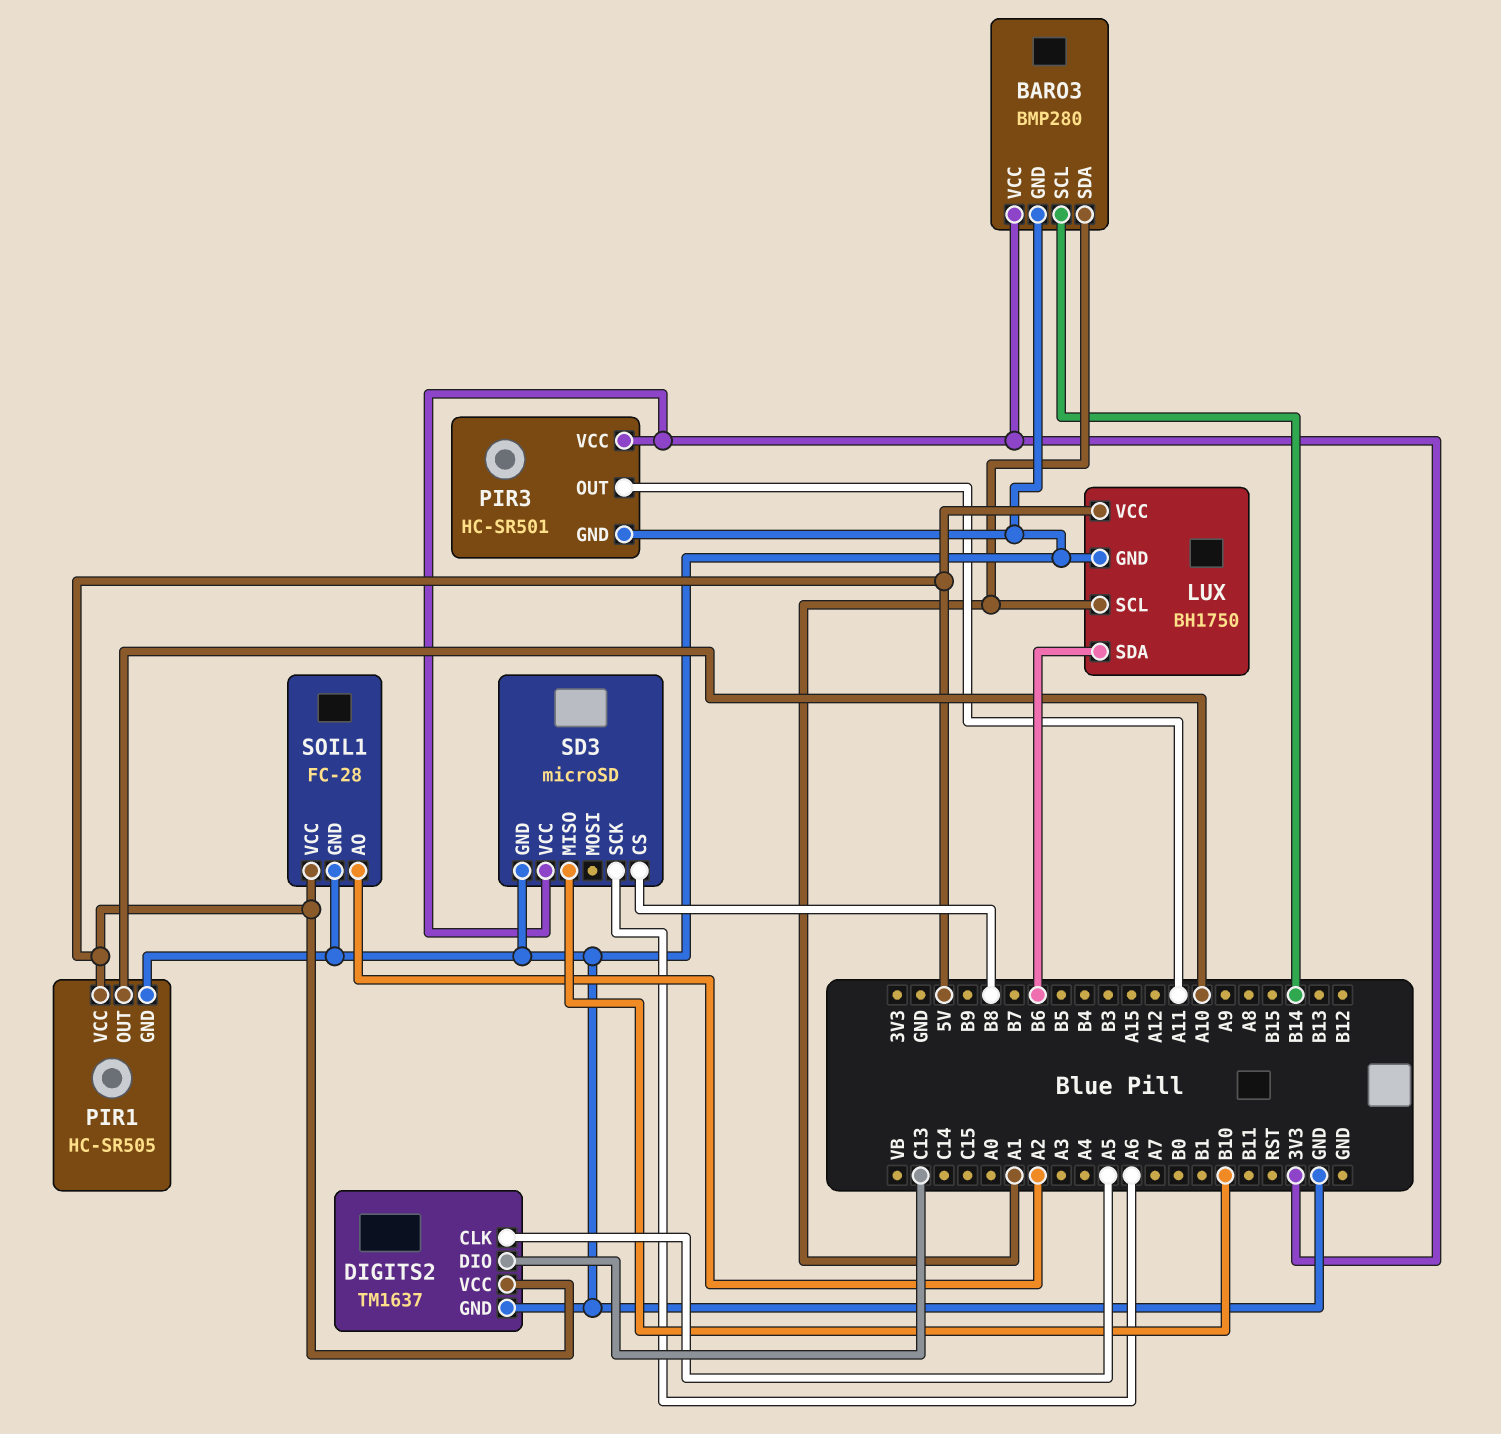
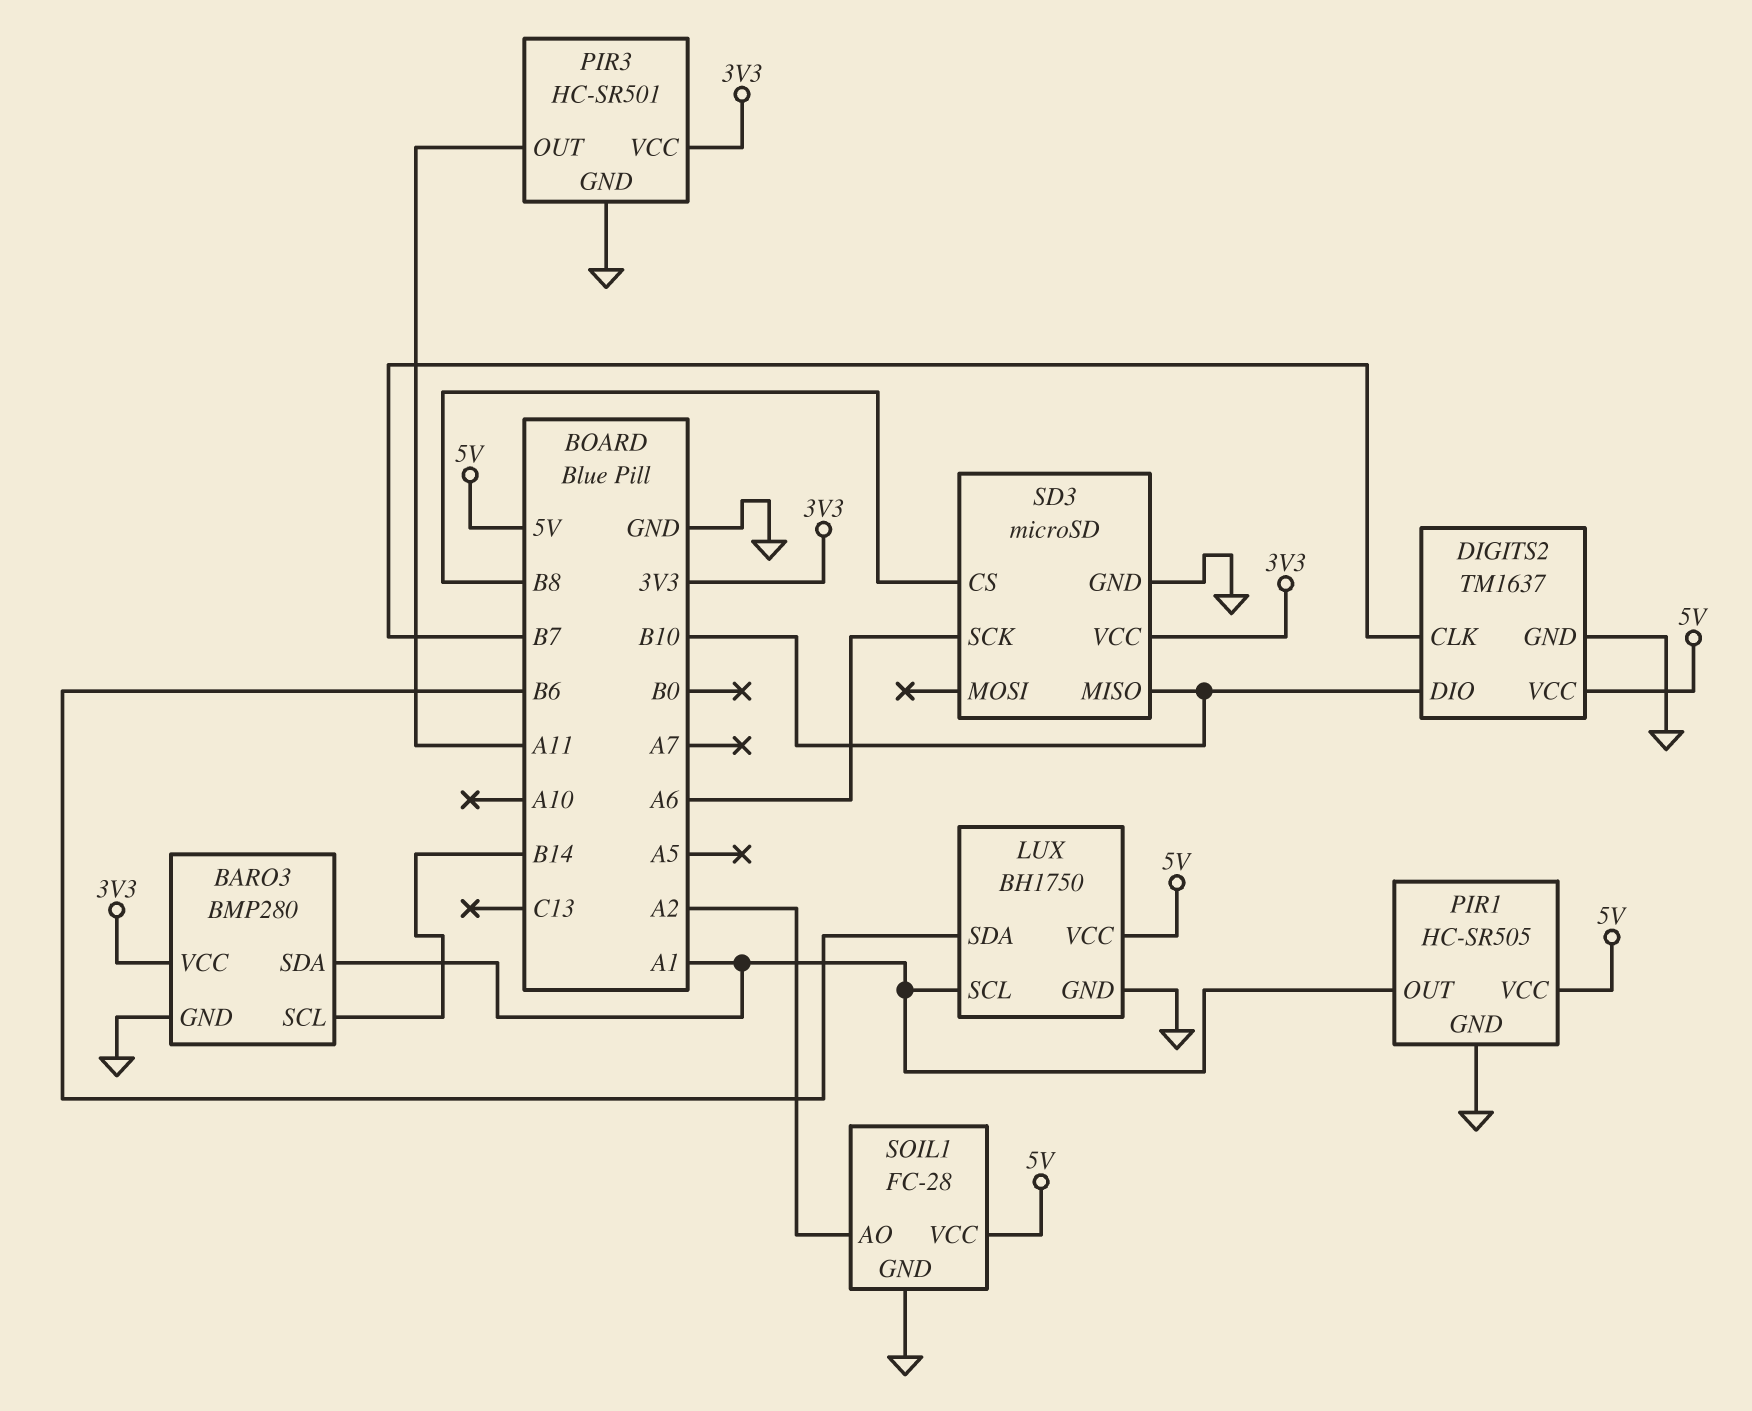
DIGITS2 pin CLK: A5 -> B7
DIGITS2 pin DIO: C13 -> B10
PIR1 pin OUT: A10 -> A1

